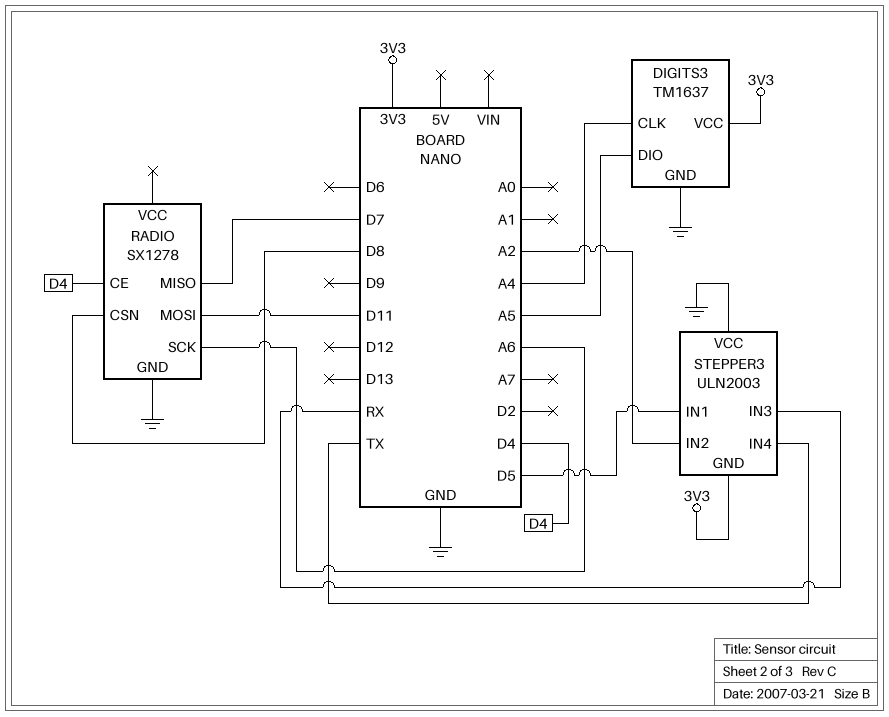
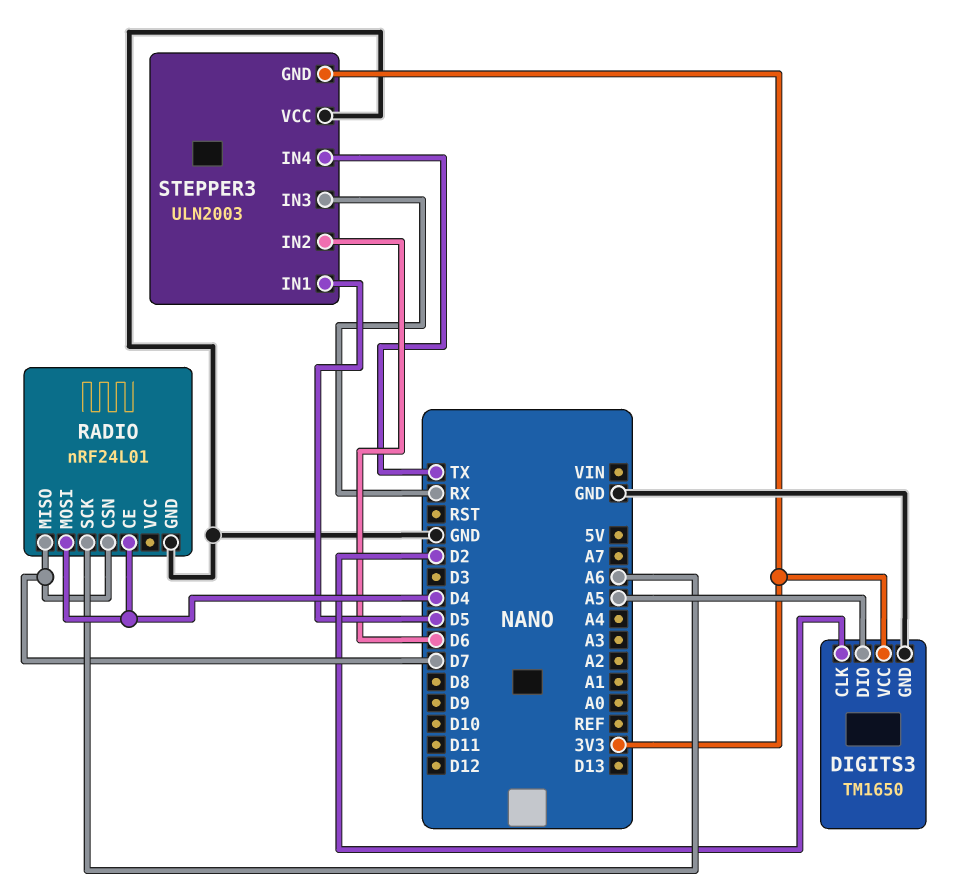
DIGITS3: TM1637 -> TM1650
DIGITS3 pin CLK: A4 -> D2
RADIO: SX1278 -> nRF24L01
RADIO pin CSN: D8 -> D7
RADIO pin MOSI: D11 -> D4
STEPPER3 pin IN2: A2 -> D6

